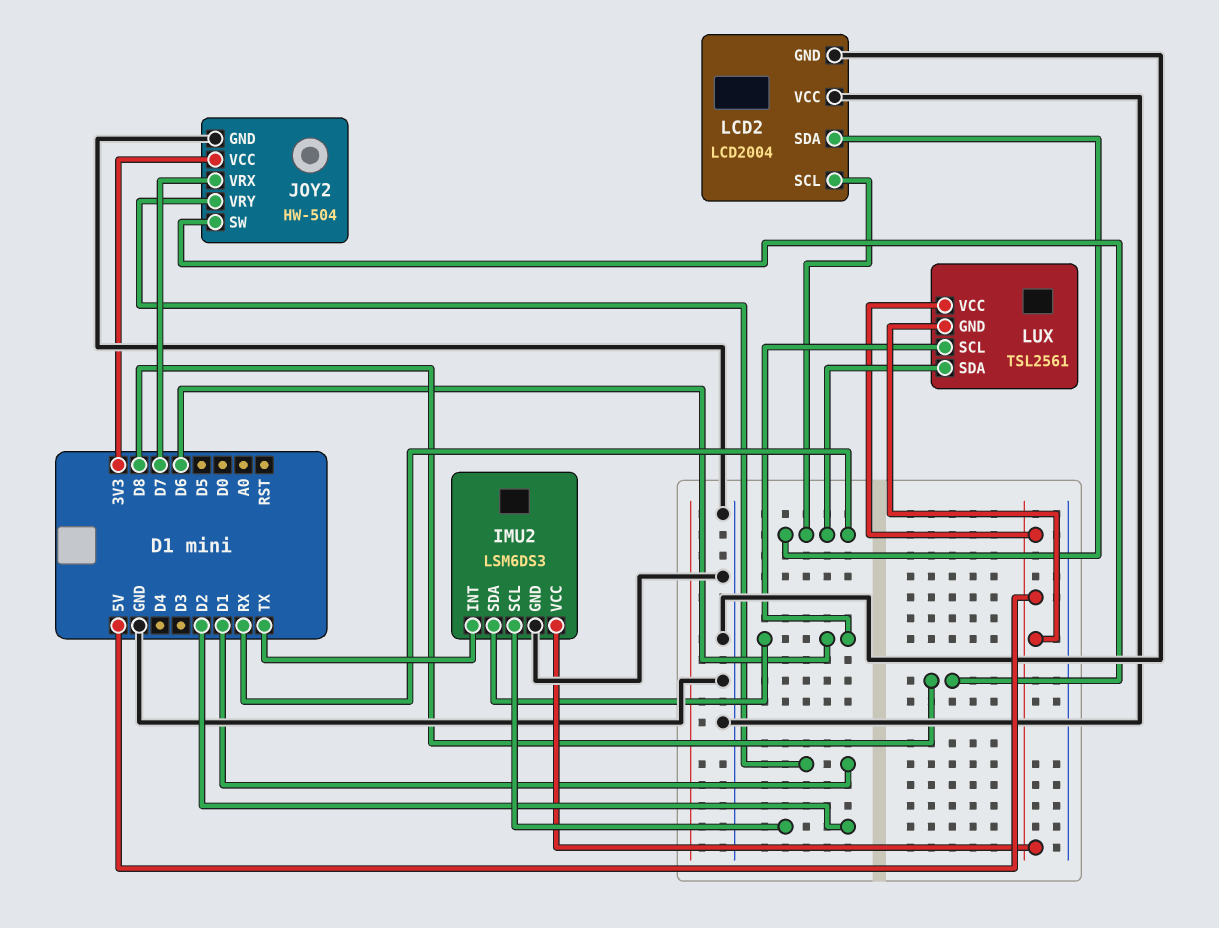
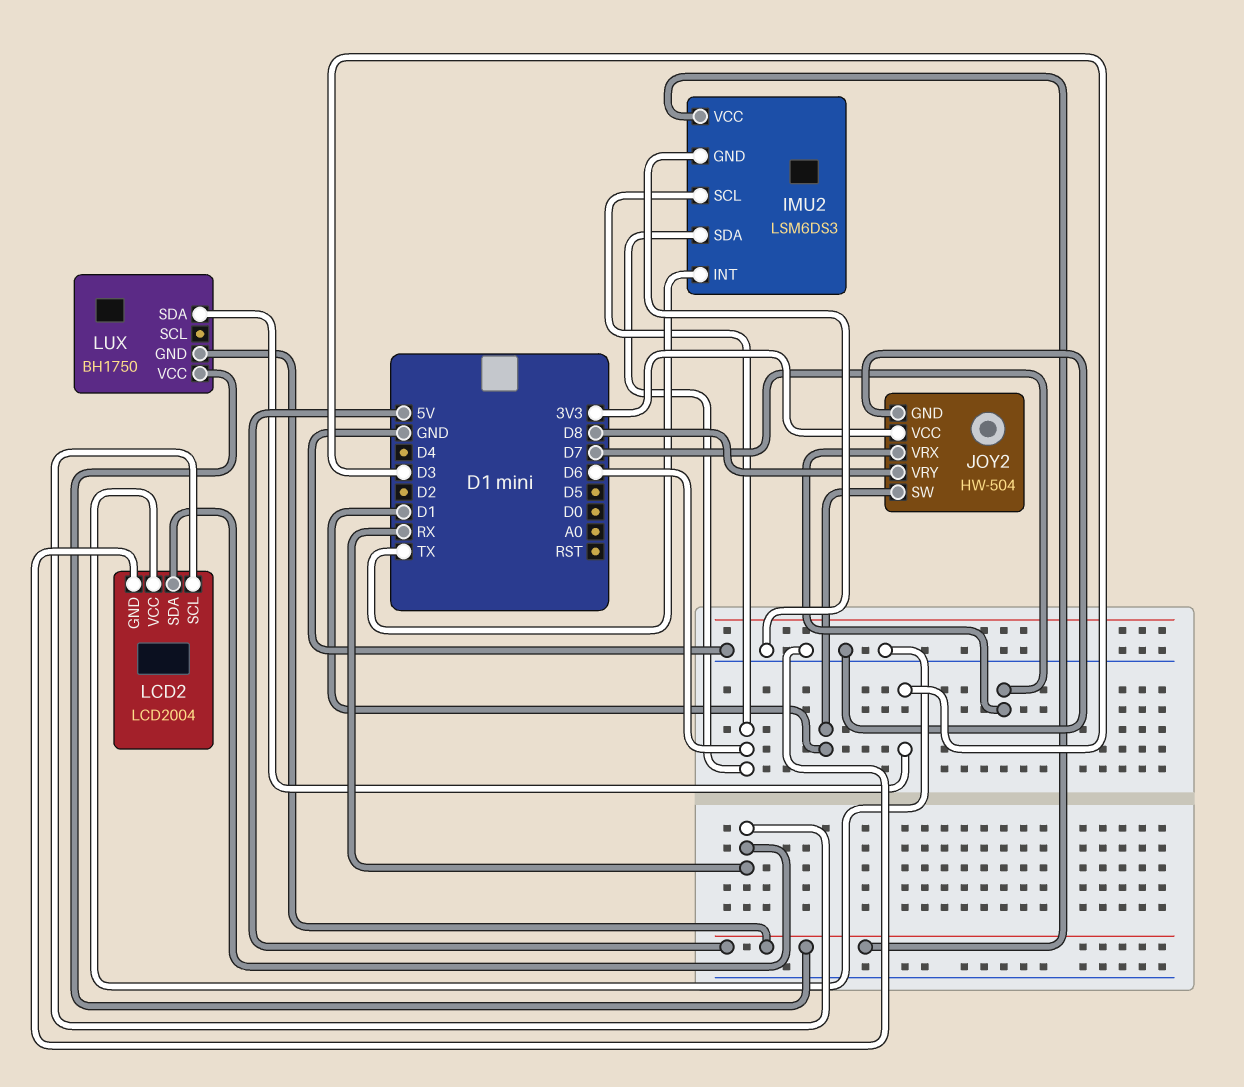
IMU2 pin SCL: D2 -> D6
JOY2 pin SW: D8 -> D1
JOY2 pin VRY: D1 -> D8
LUX: TSL2561 -> BH1750
LUX pin SCL: D6 -> none
LUX pin SDA: RX -> D3

